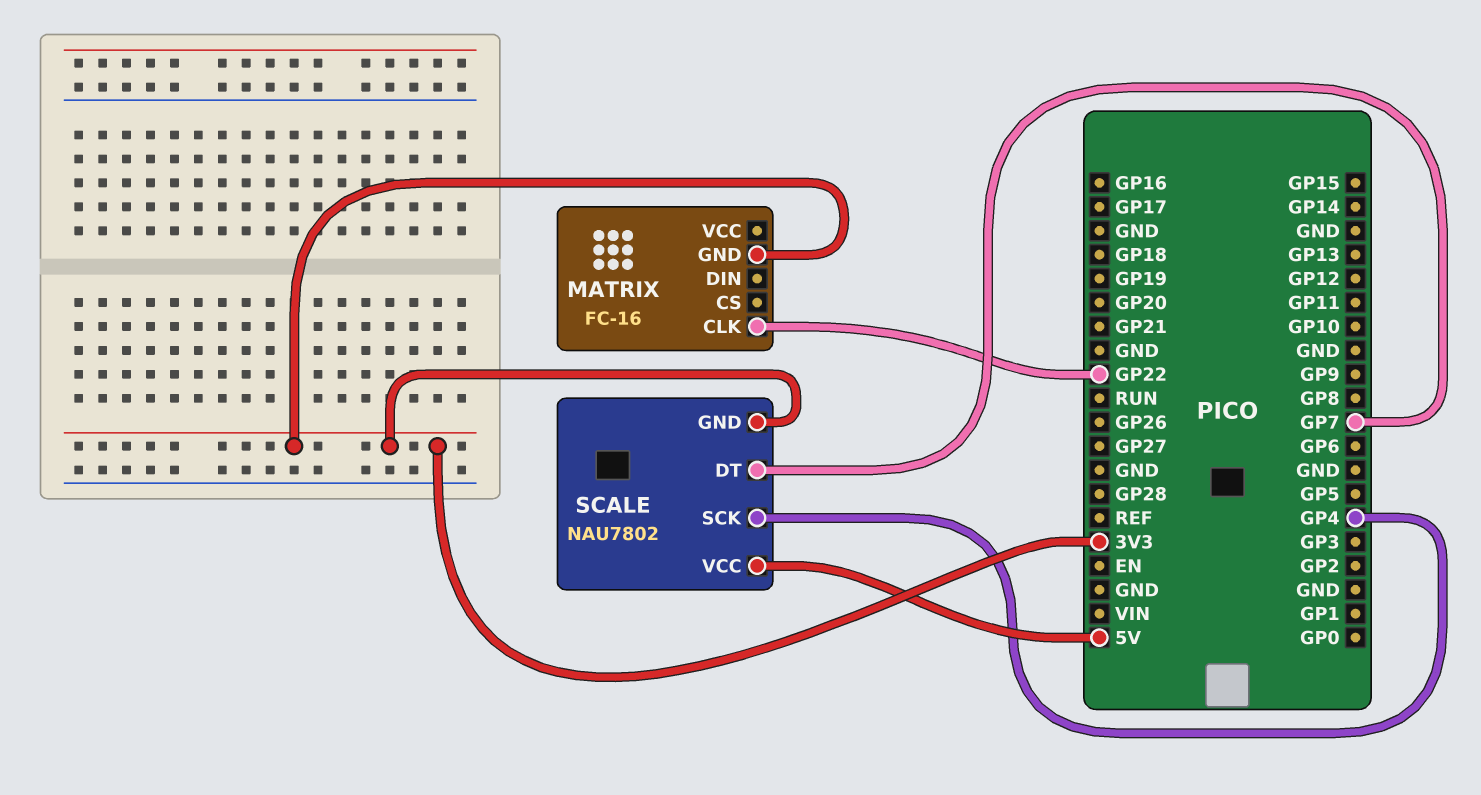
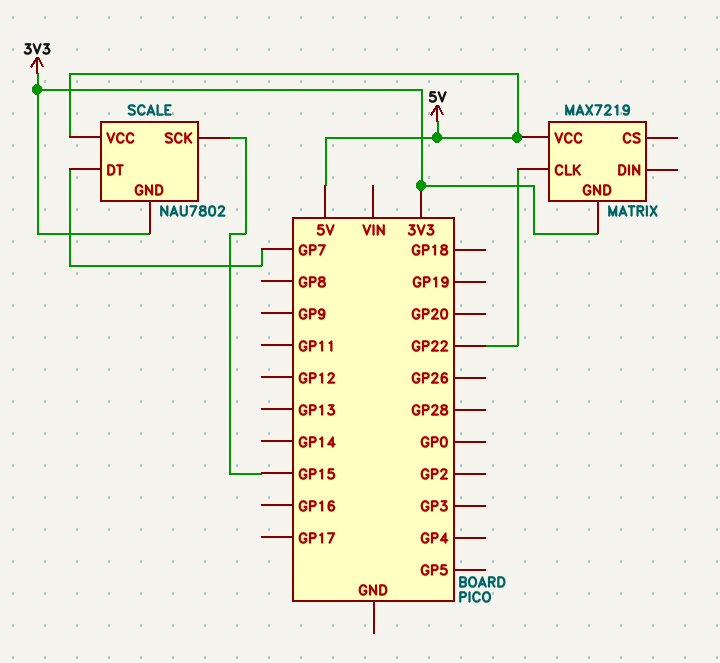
MATRIX: FC-16 -> MAX7219
MATRIX pin VCC: none -> 5V
SCALE pin SCK: GP4 -> GP15

